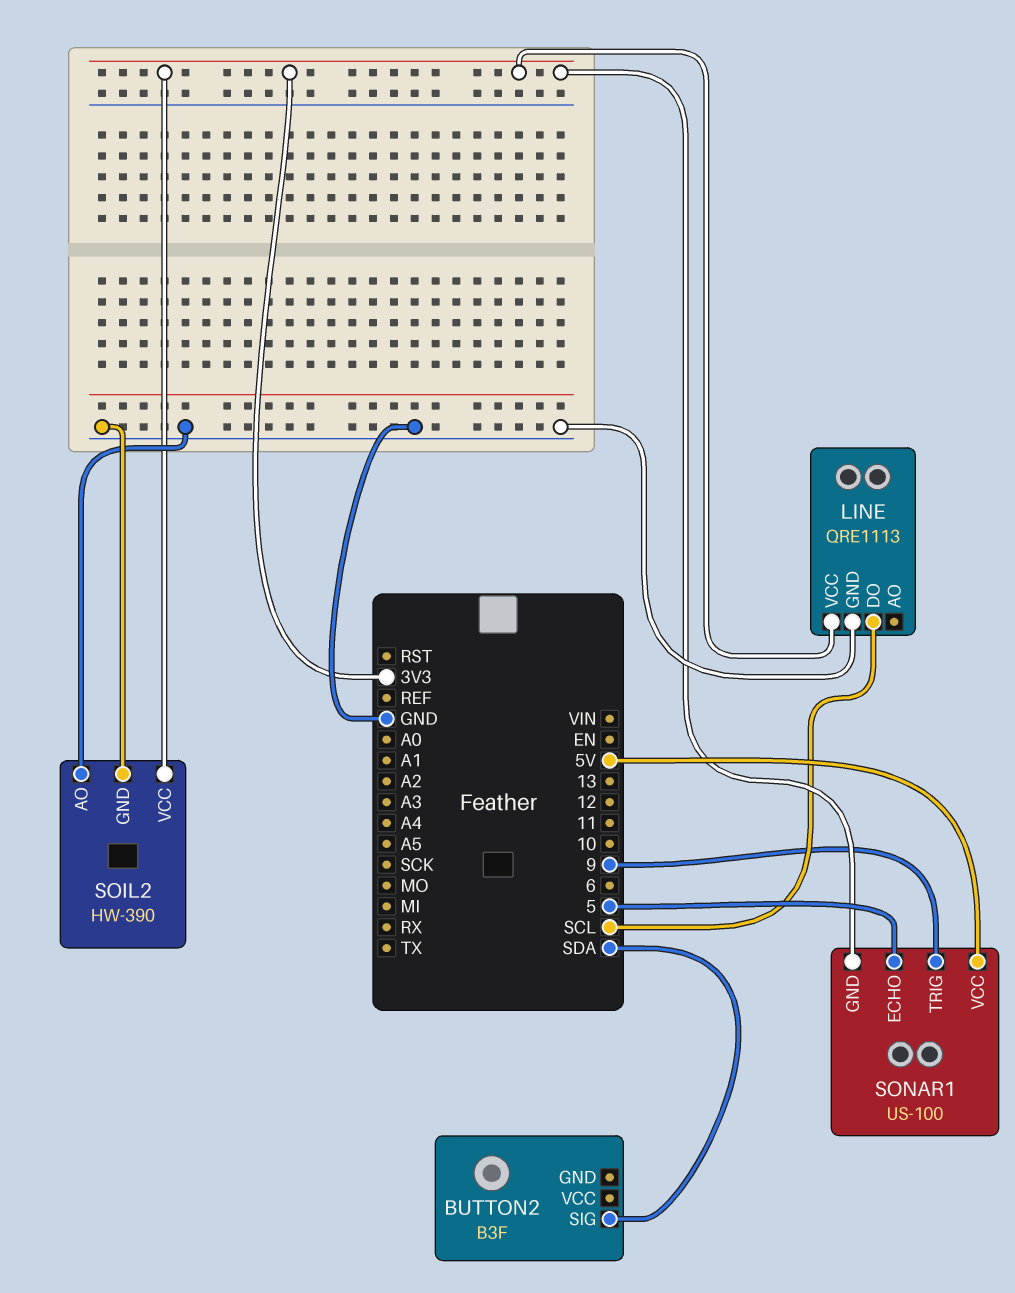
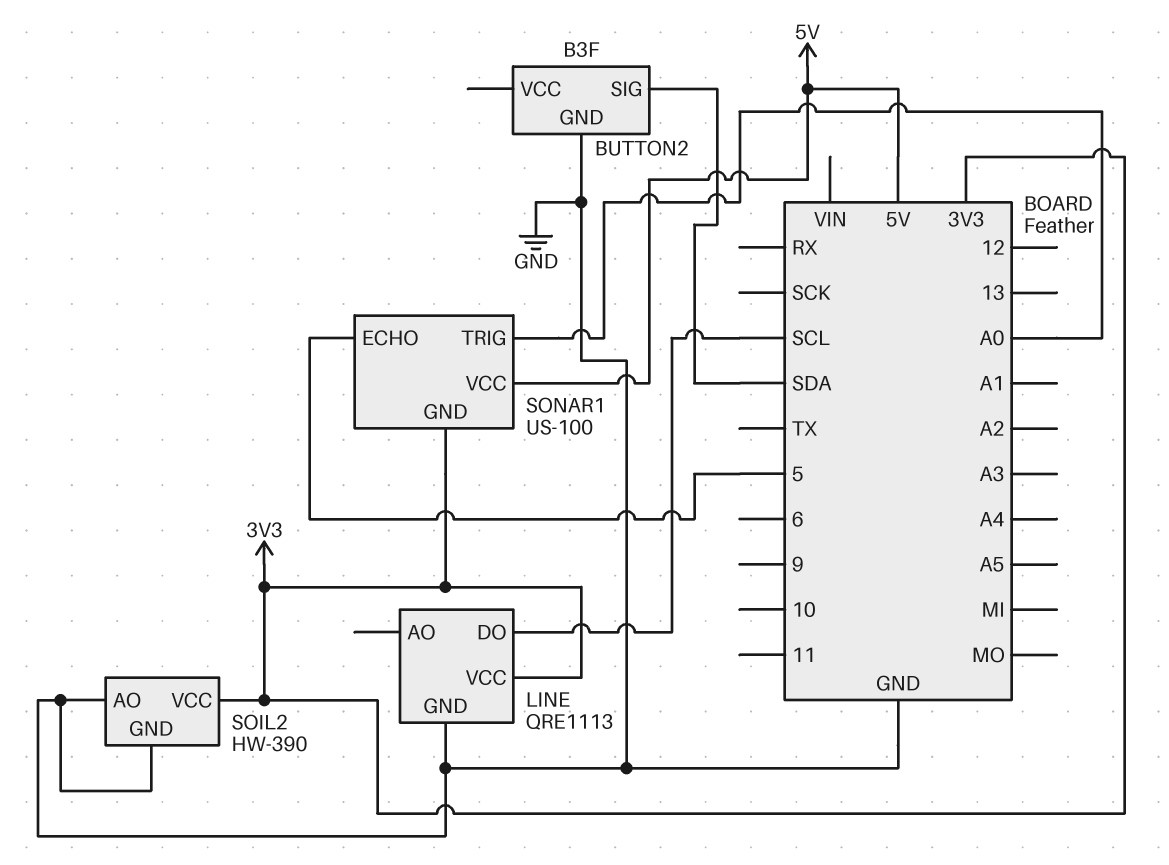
BUTTON2 pin GND: none -> GND
SONAR1 pin TRIG: 9 -> A0

